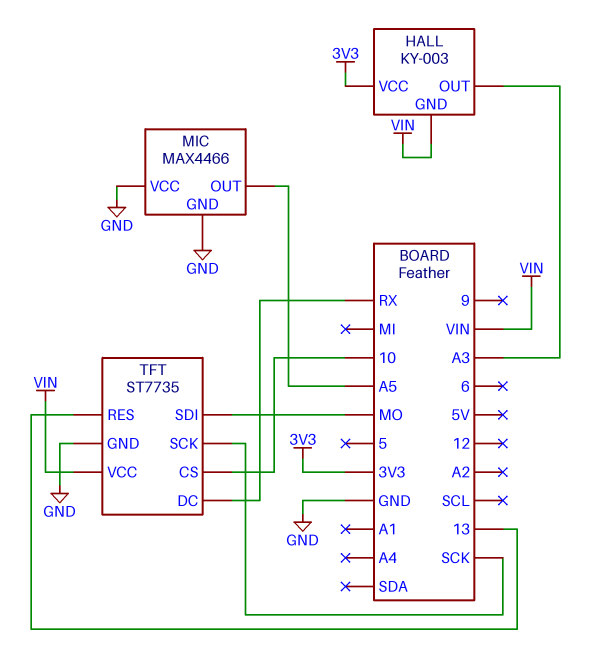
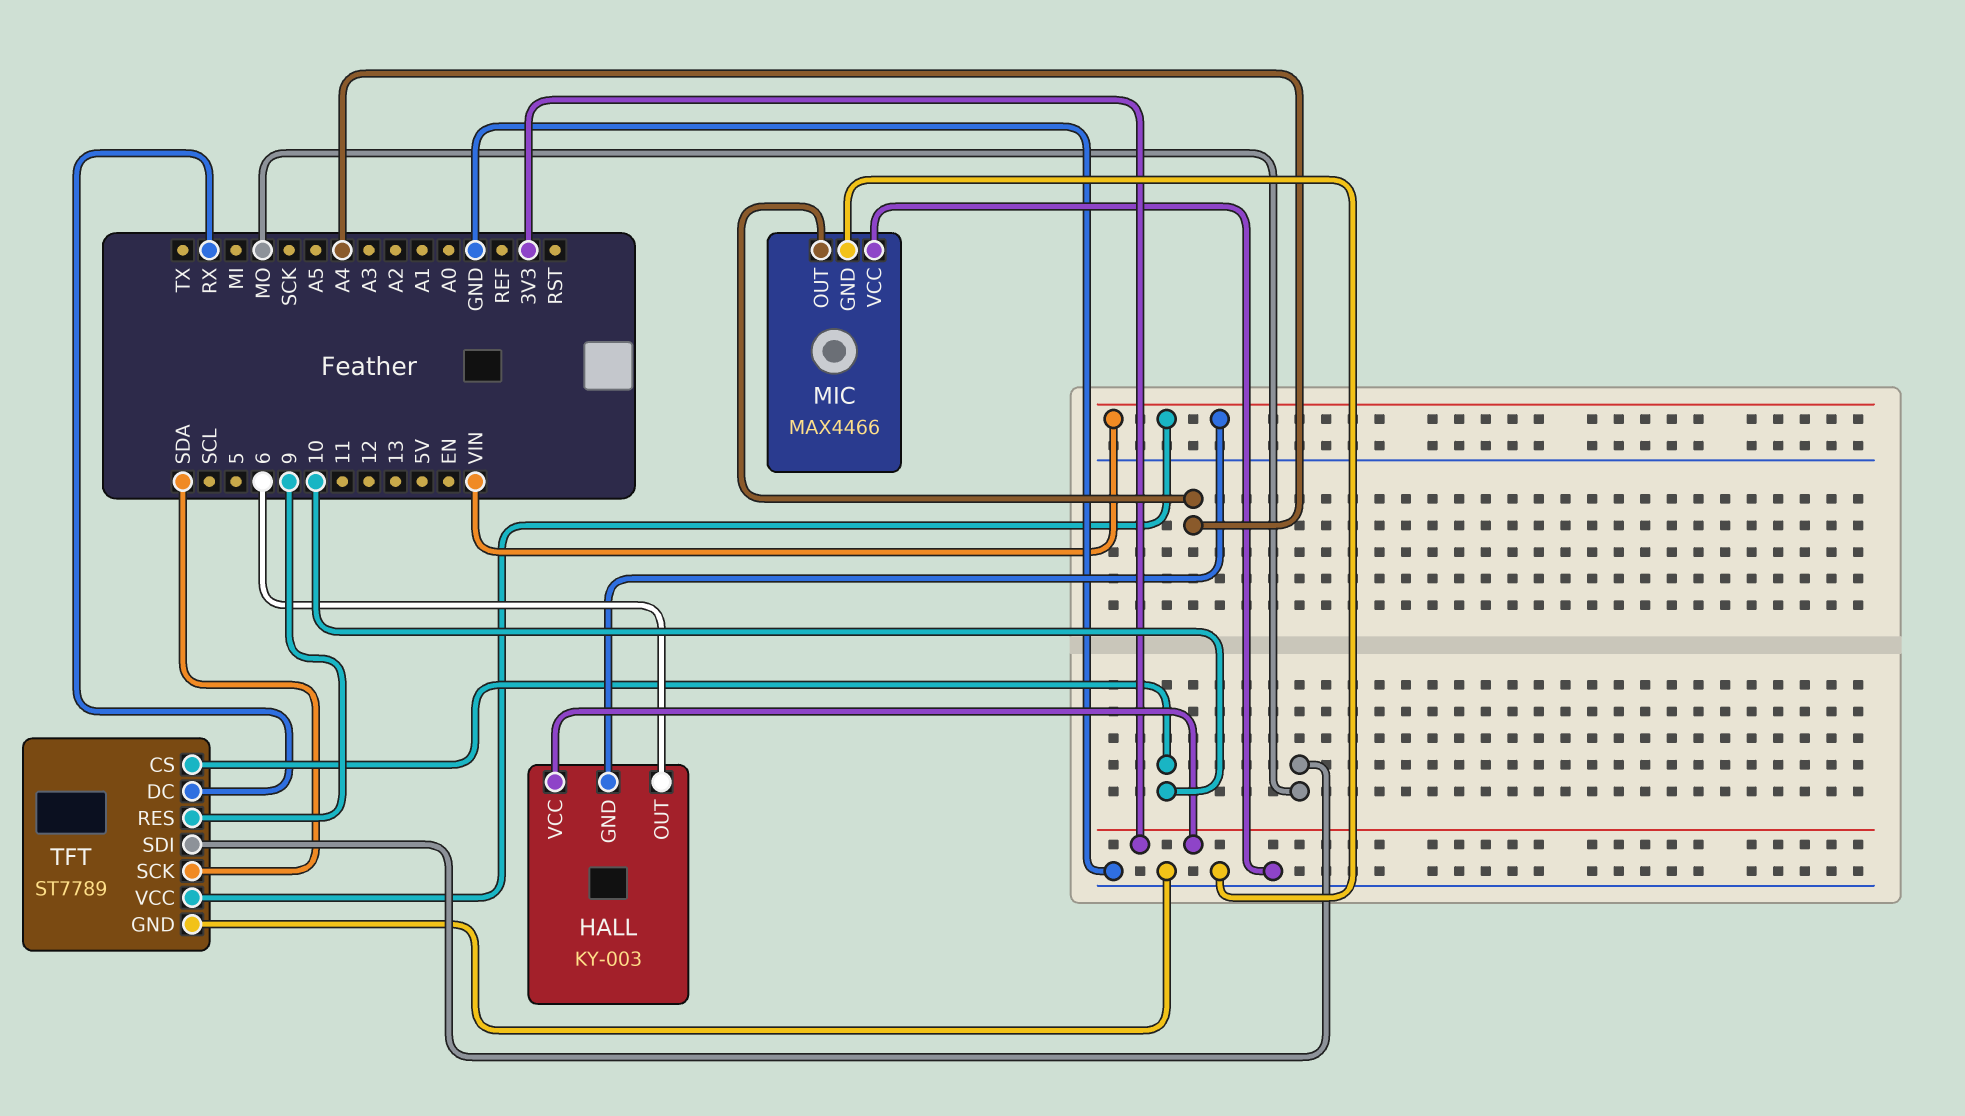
HALL pin OUT: A3 -> 6
MIC pin OUT: A5 -> A4
TFT: ST7735 -> ST7789
TFT pin RES: 13 -> 9
TFT pin SCK: SCK -> SDA

